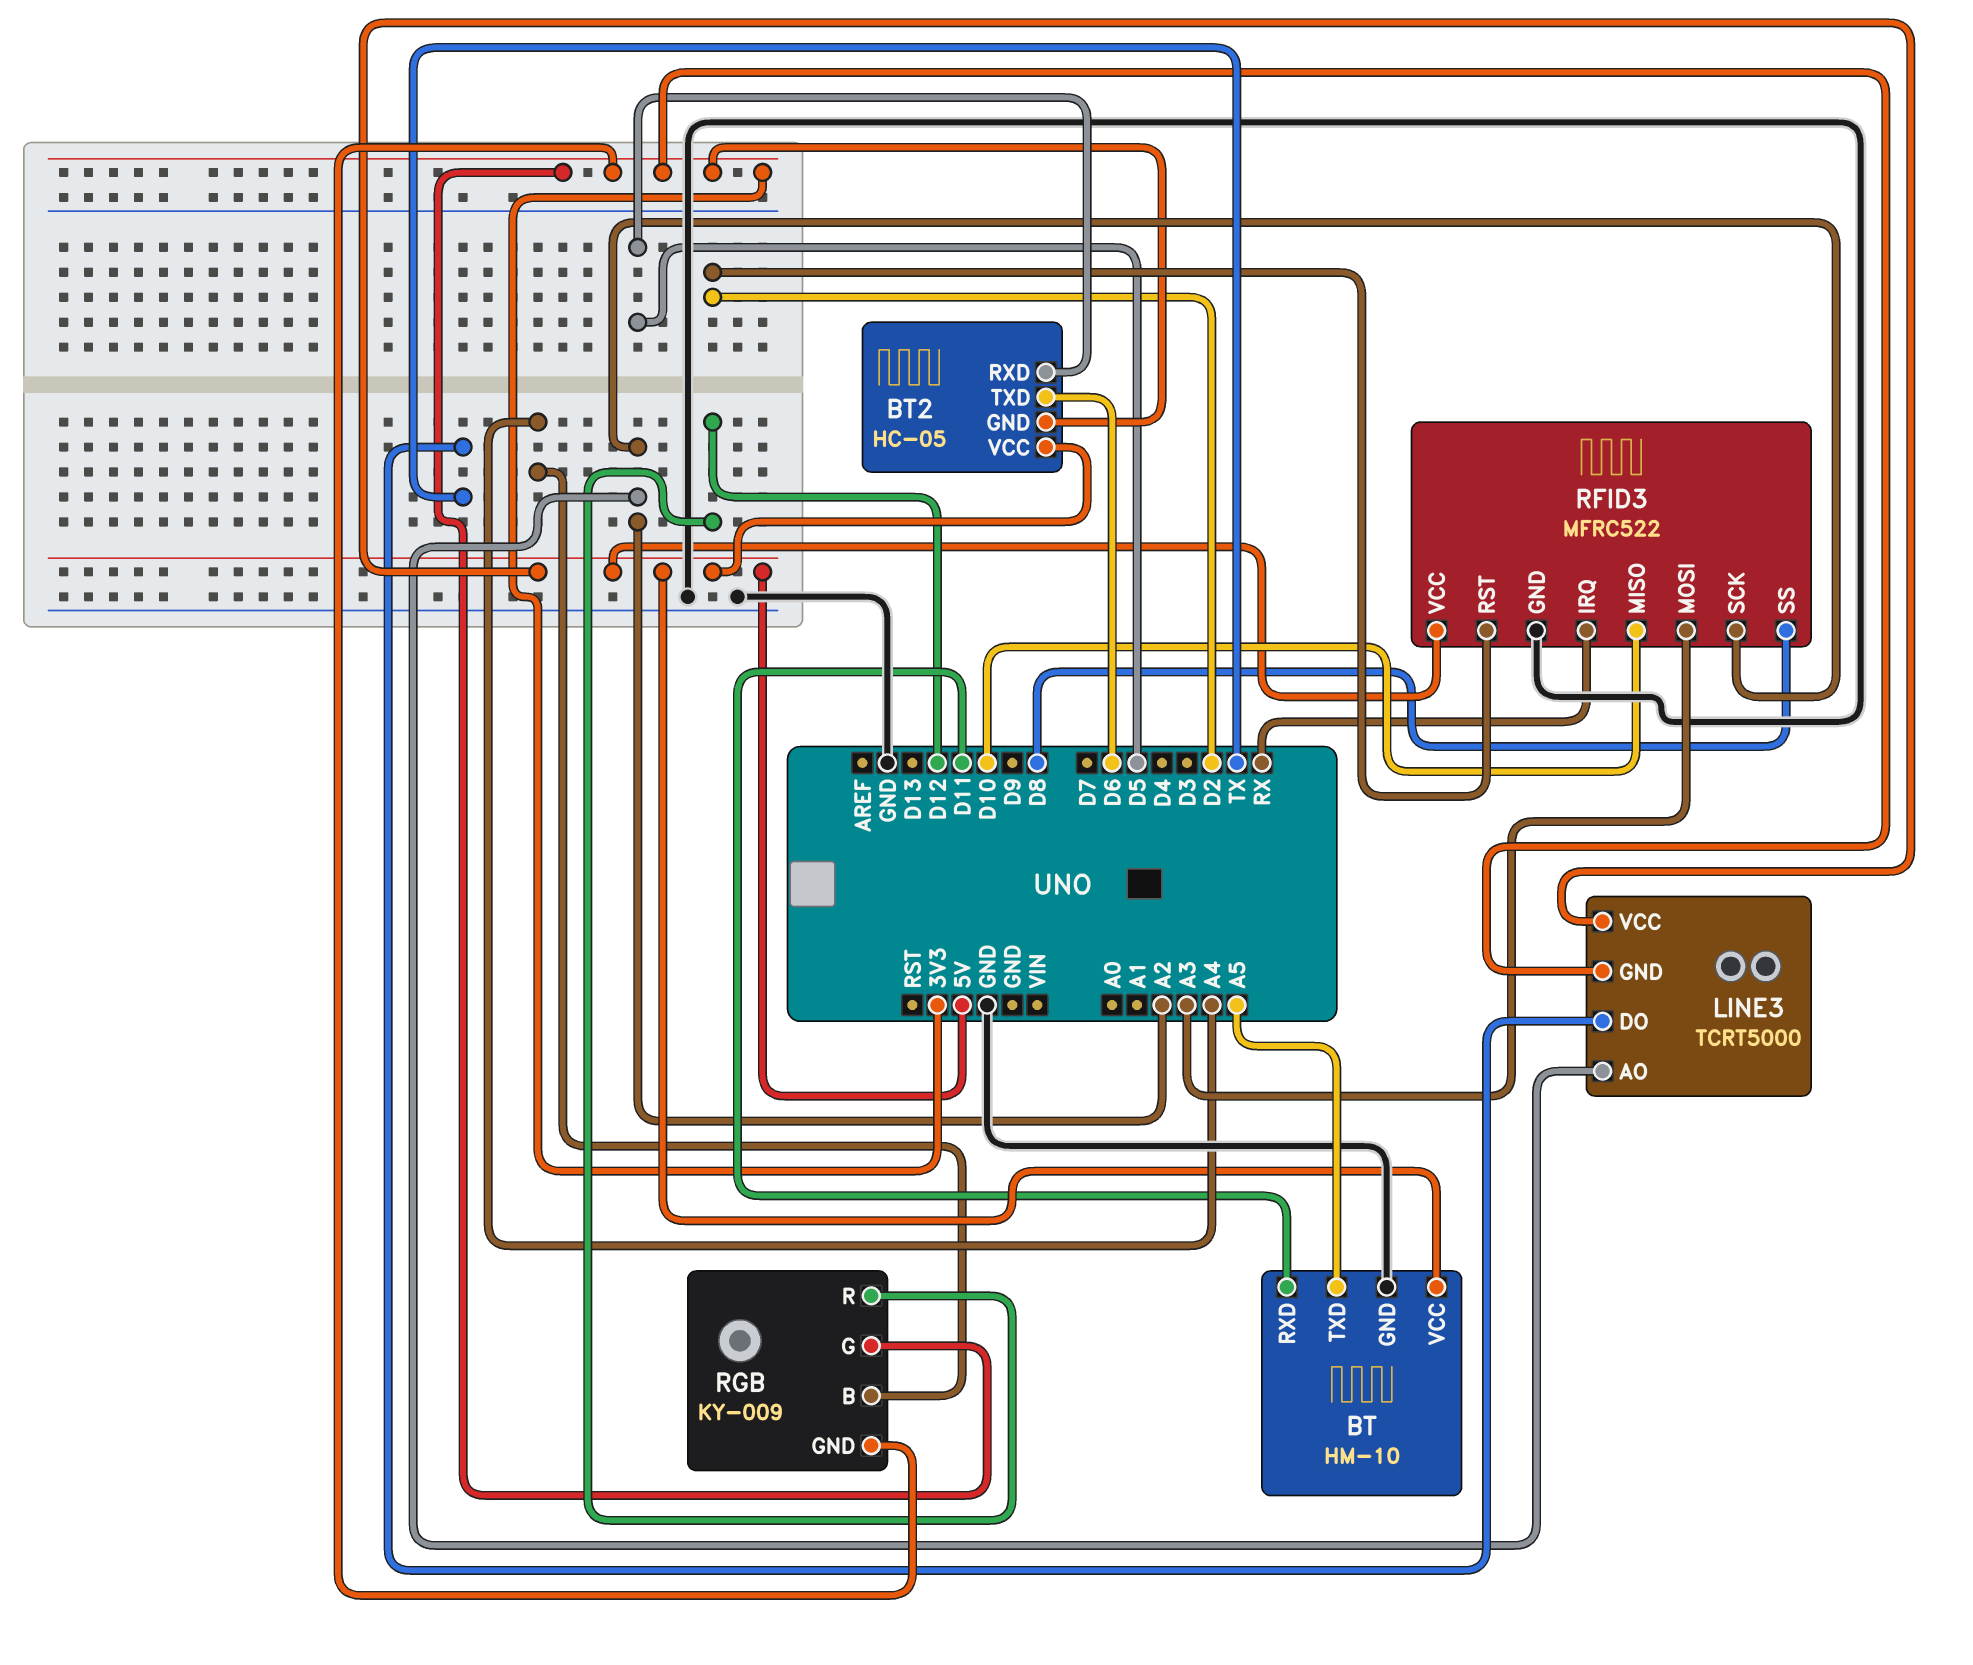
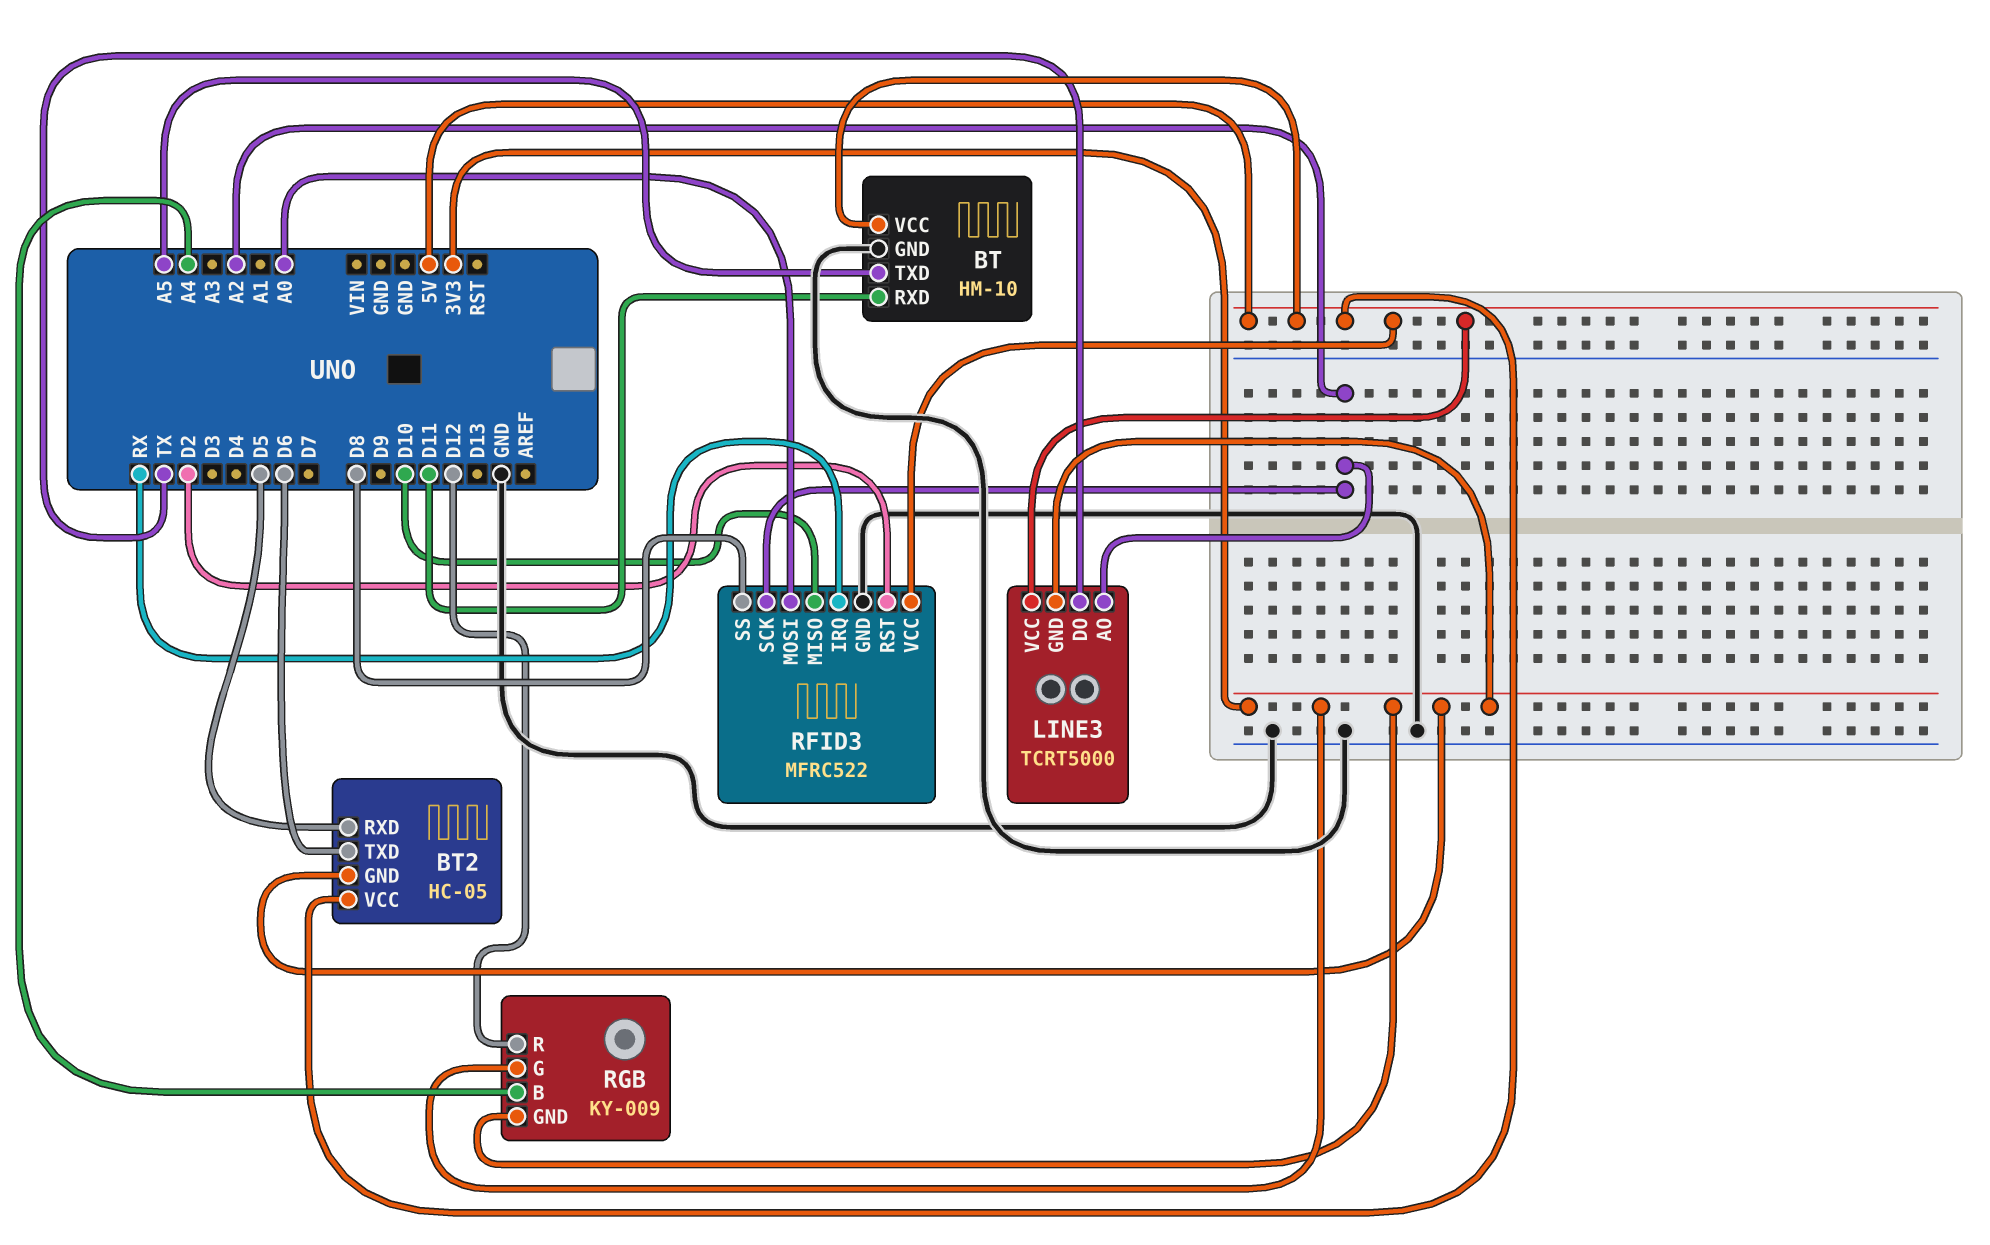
RFID3 pin MOSI: A3 -> A0

